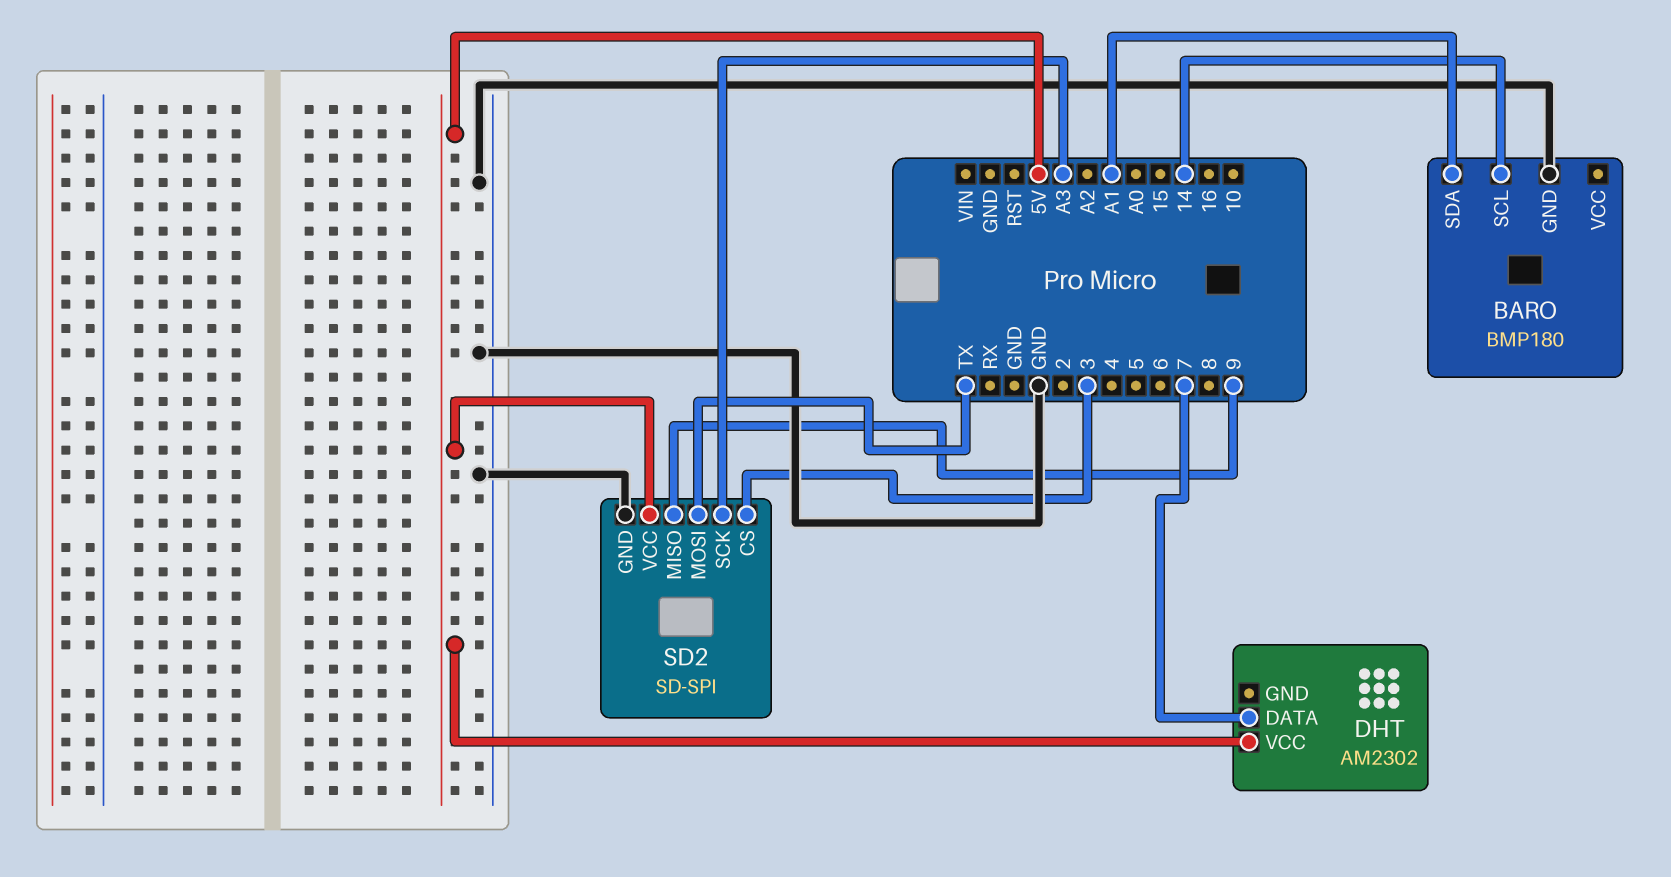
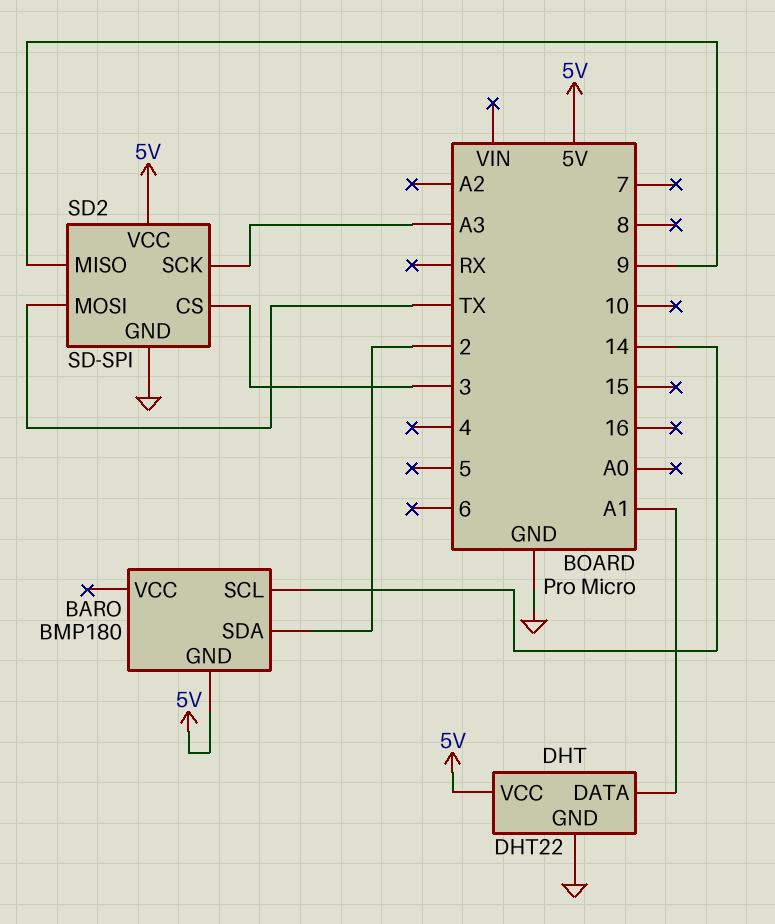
BARO pin GND: GND -> 5V
BARO pin SDA: A1 -> 2
DHT: AM2302 -> DHT22
DHT pin DATA: 7 -> A1
DHT pin GND: none -> GND

